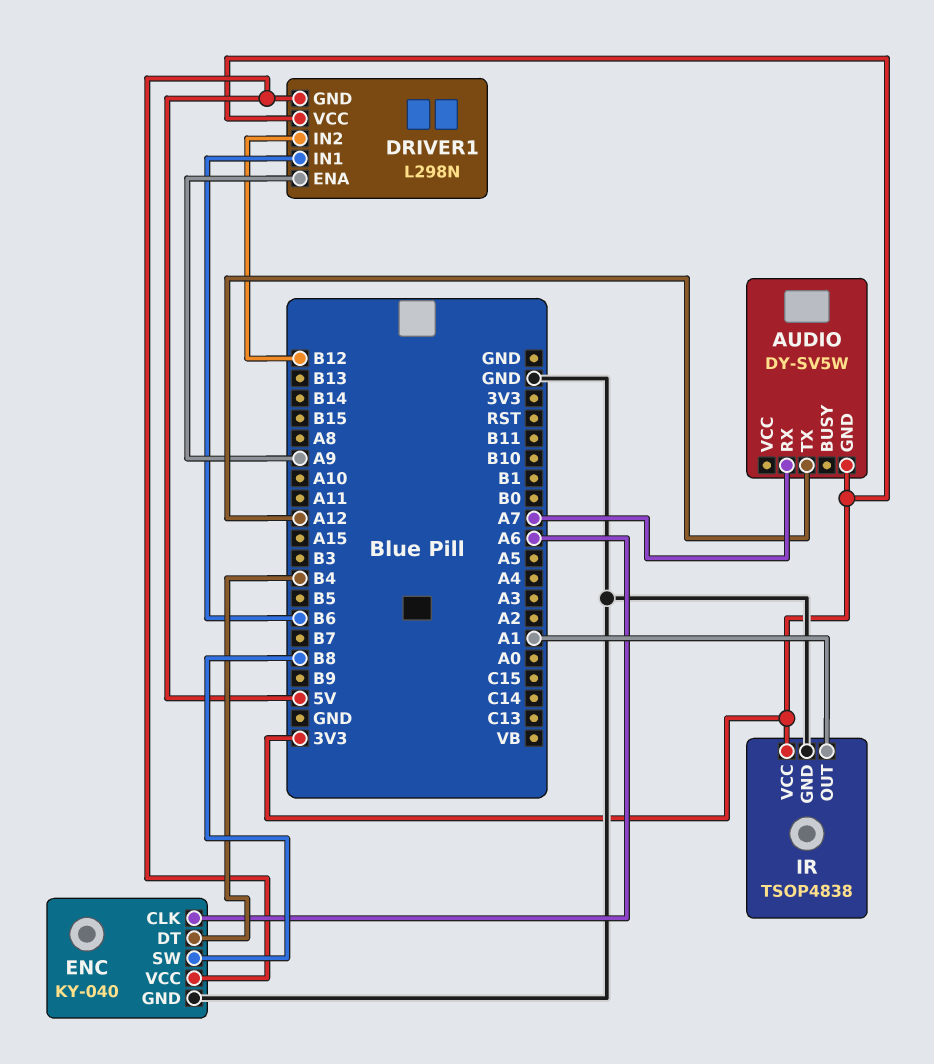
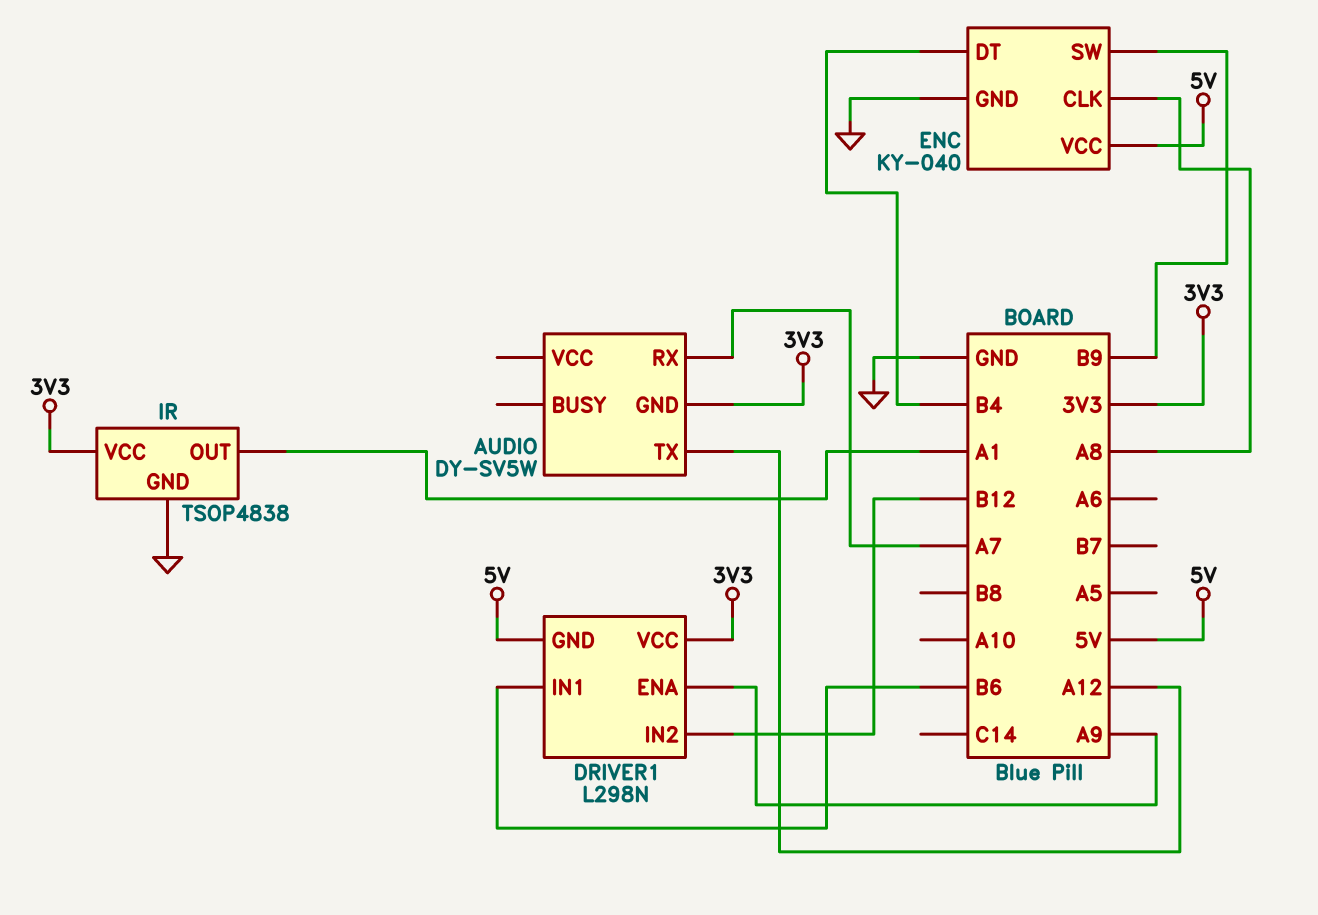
ENC pin CLK: A6 -> A8
ENC pin SW: B8 -> B9

